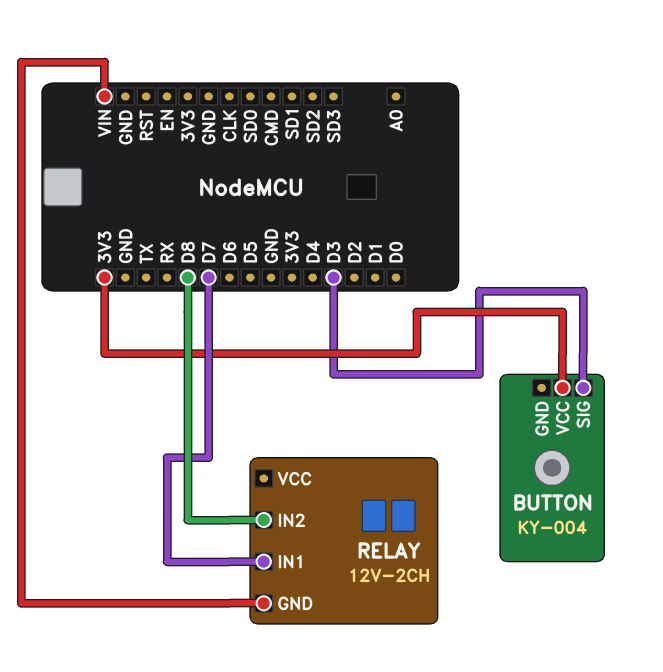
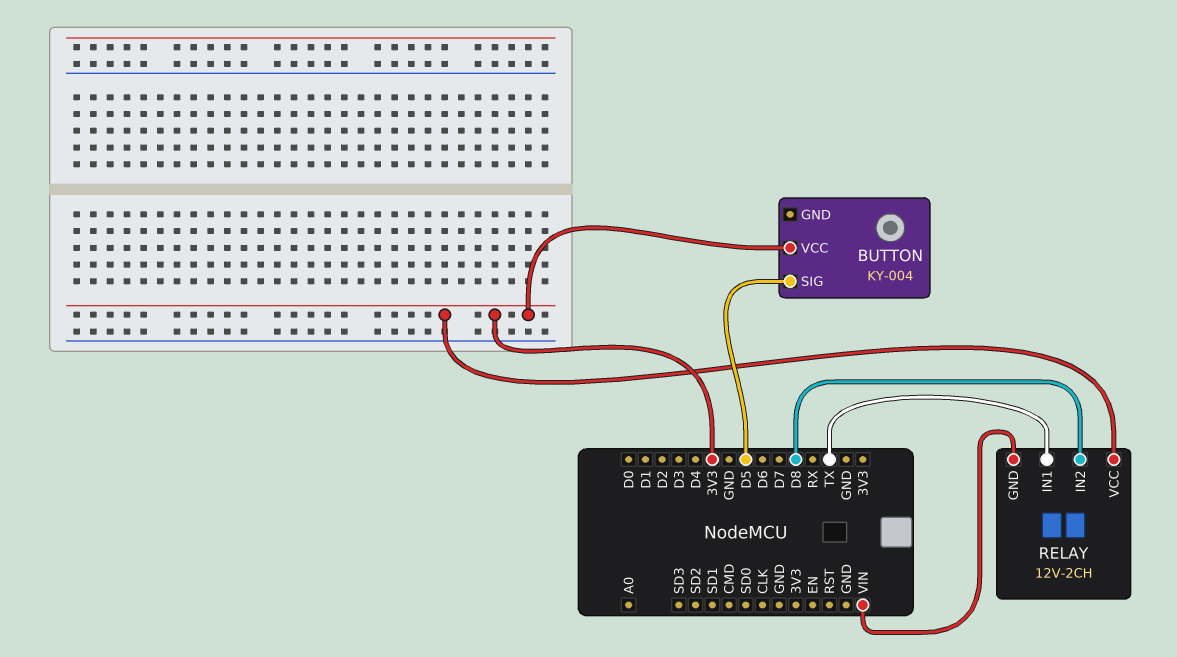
BUTTON pin SIG: D3 -> D5
RELAY pin IN1: D7 -> TX
RELAY pin VCC: none -> 3V3

